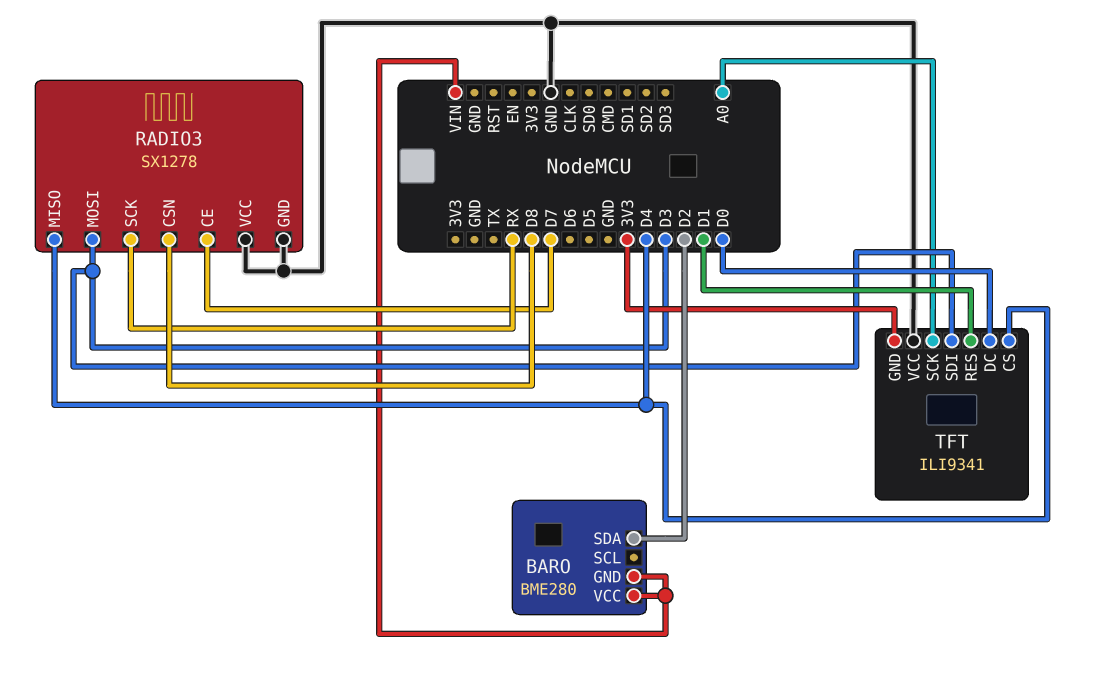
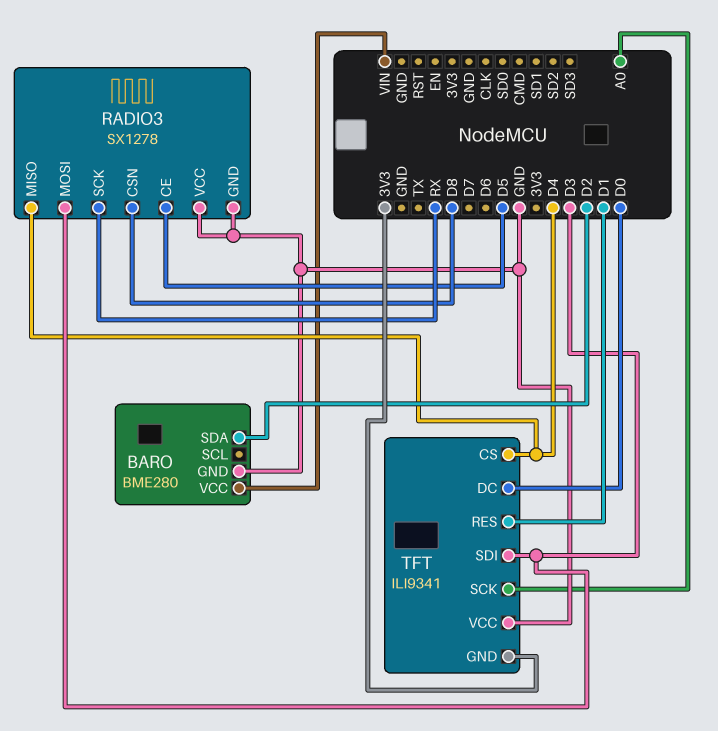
BARO pin GND: VIN -> GND
RADIO3 pin CE: D7 -> D5

